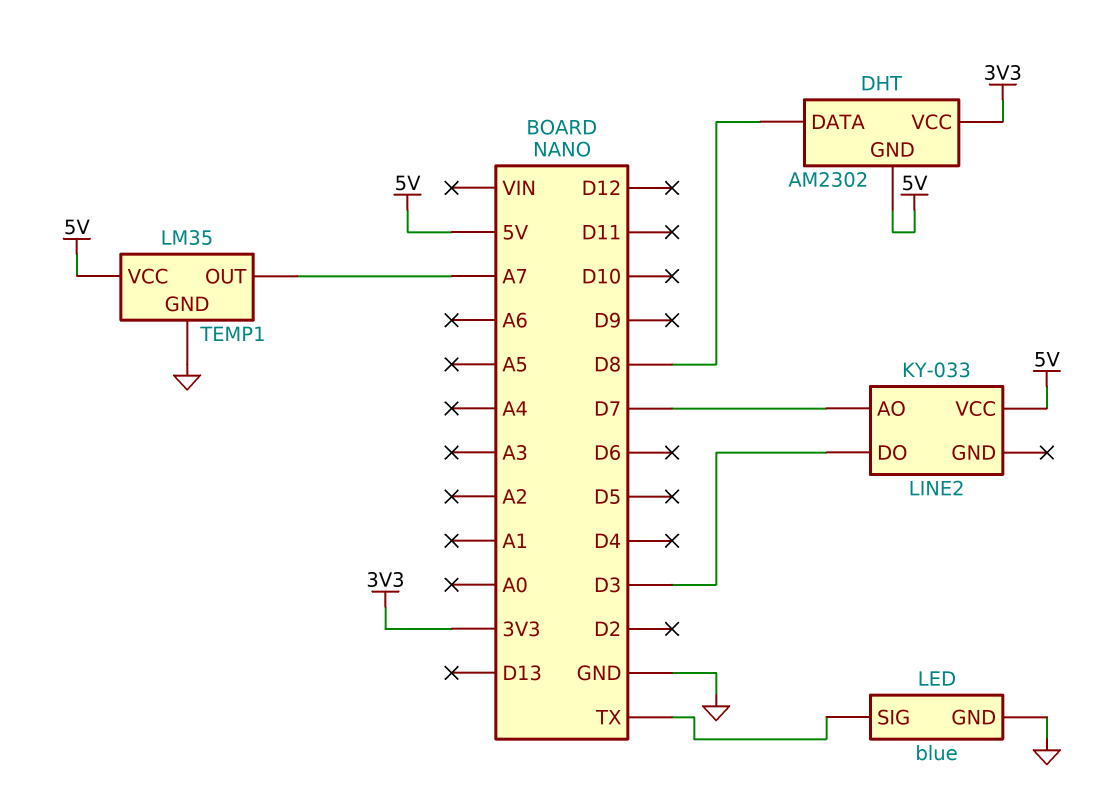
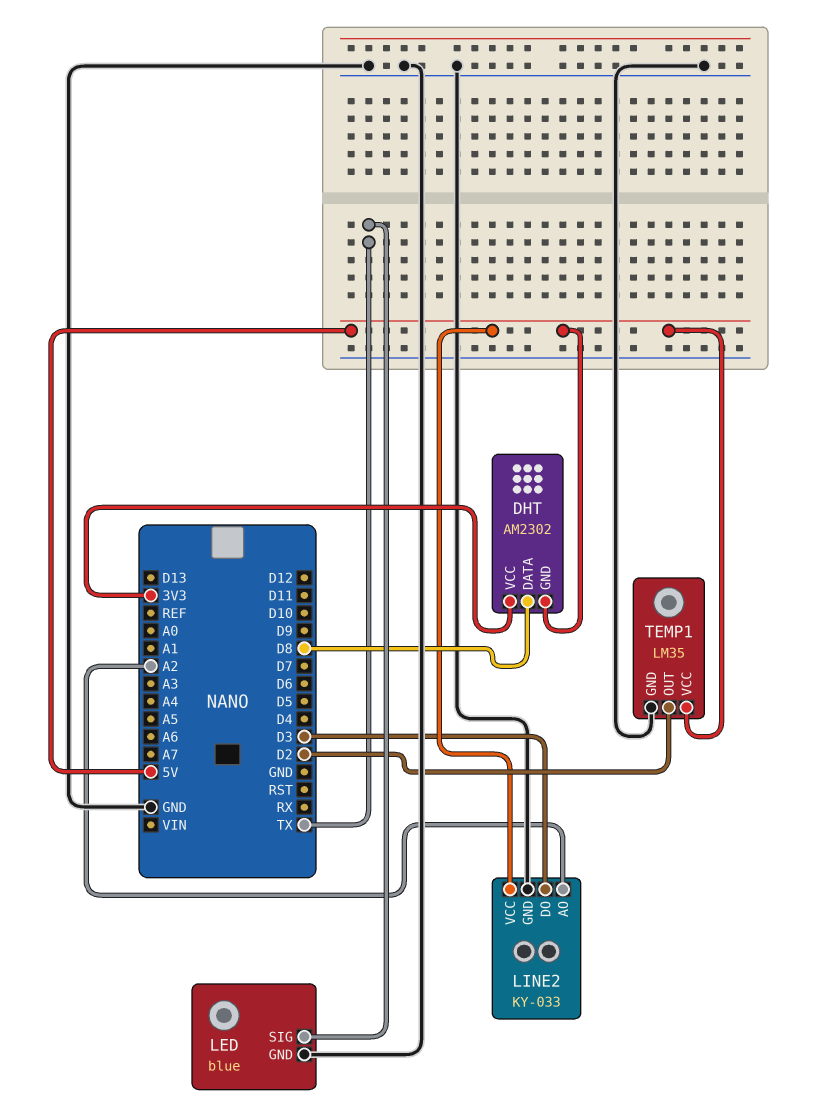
LINE2 pin AO: D7 -> A2
LINE2 pin GND: none -> GND
TEMP1 pin OUT: A7 -> D2

